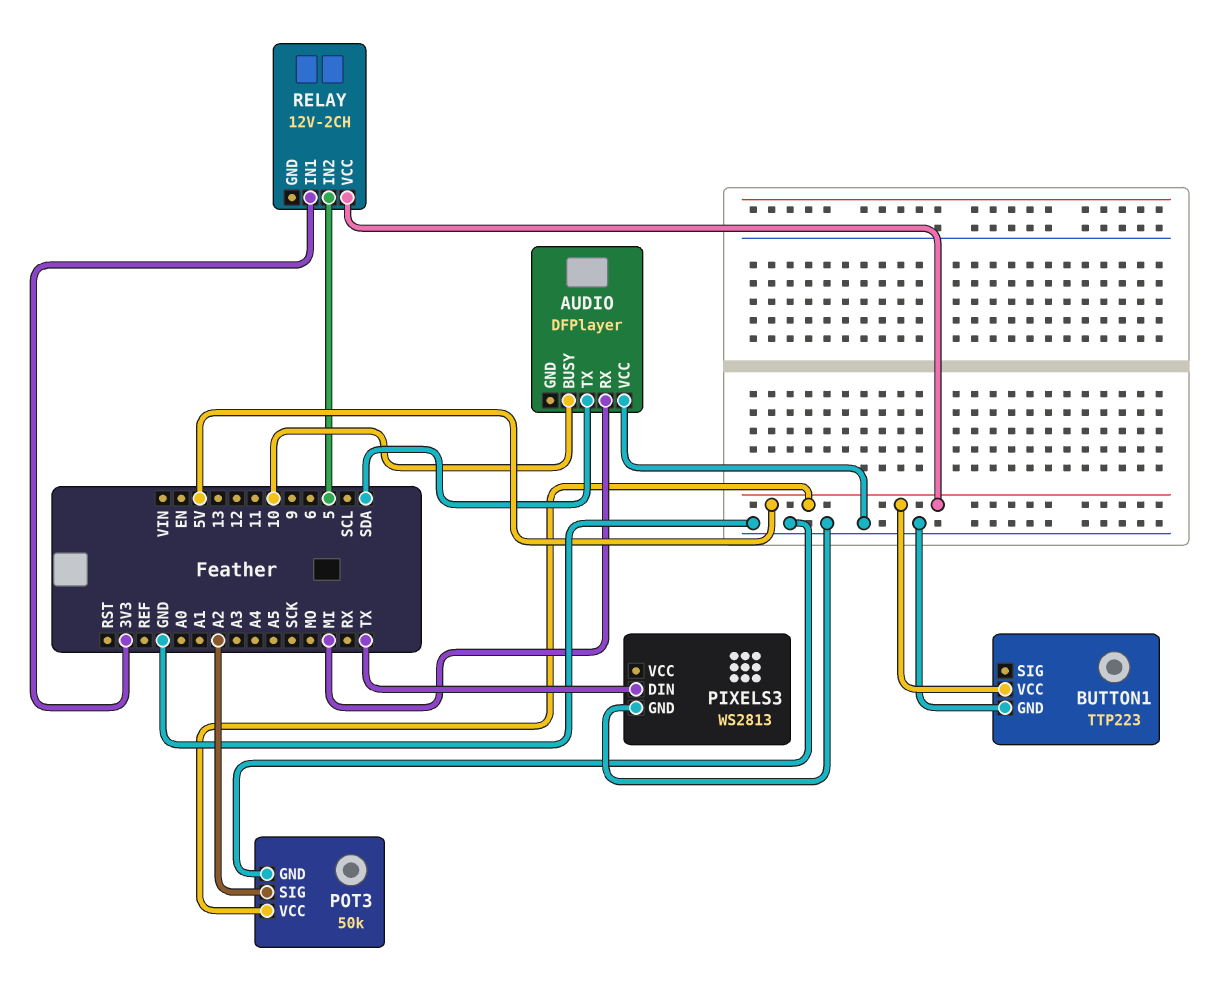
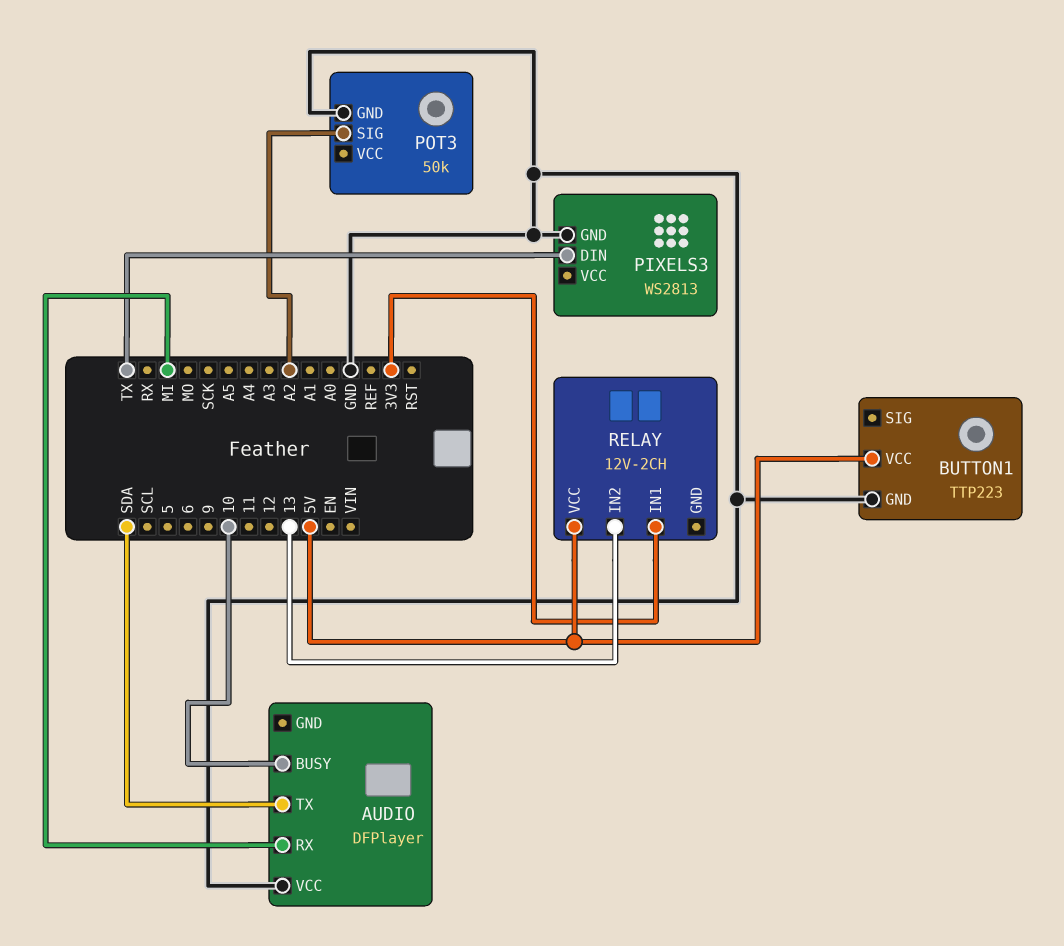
POT3 pin VCC: 5V -> none
RELAY pin IN2: 5 -> 13

